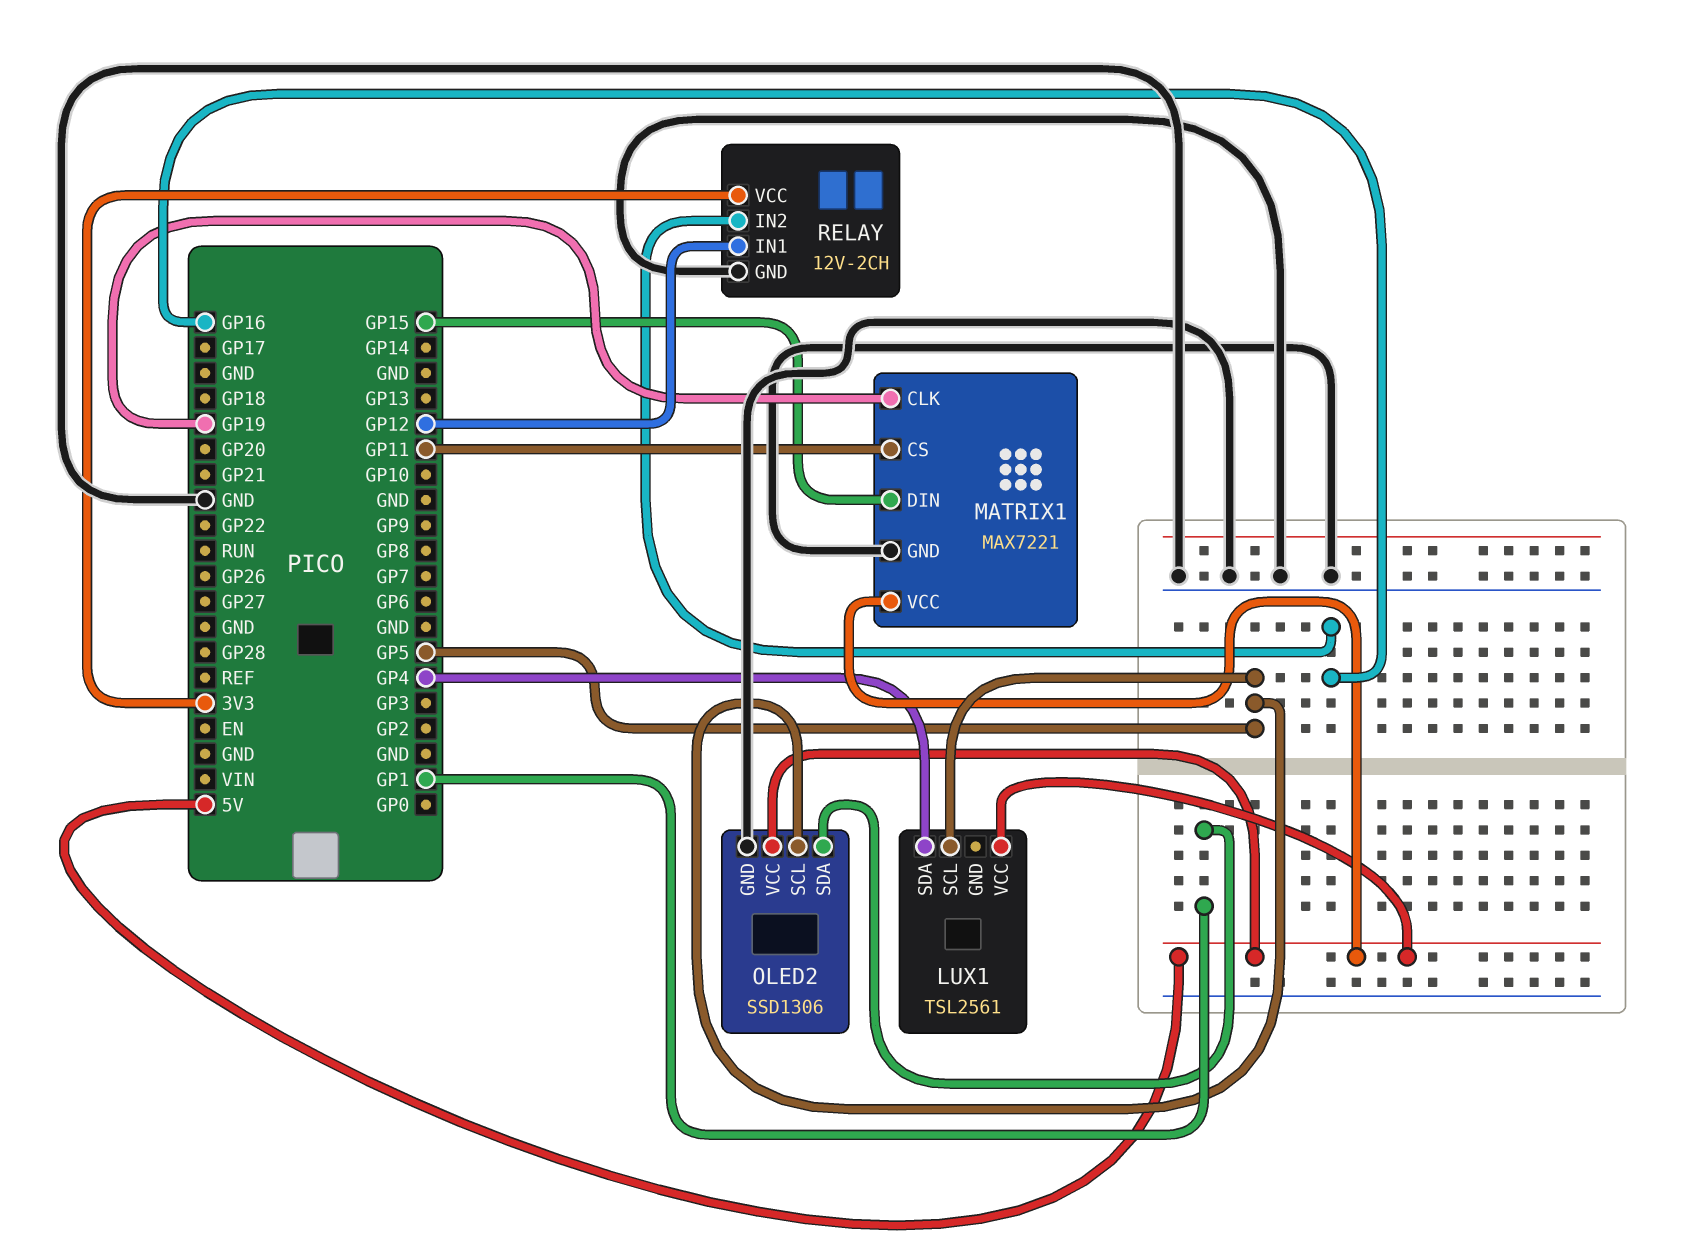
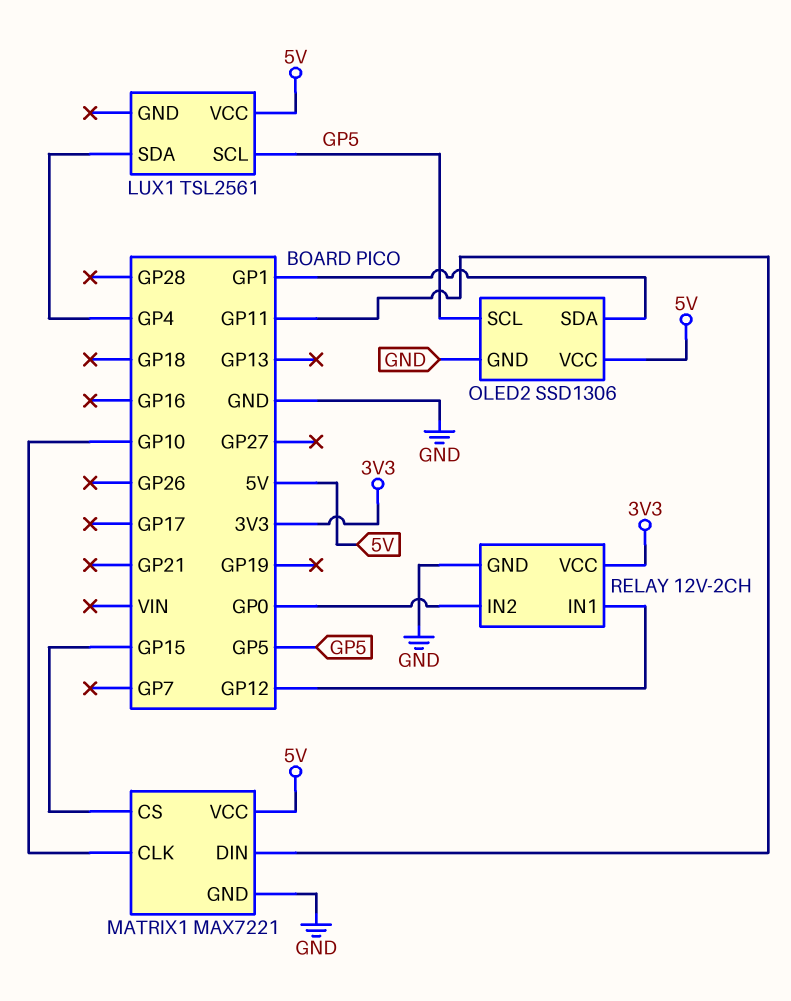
MATRIX1 pin CLK: GP19 -> GP10
MATRIX1 pin CS: GP11 -> GP15
MATRIX1 pin DIN: GP15 -> GP11
RELAY pin IN2: GP16 -> GP0

